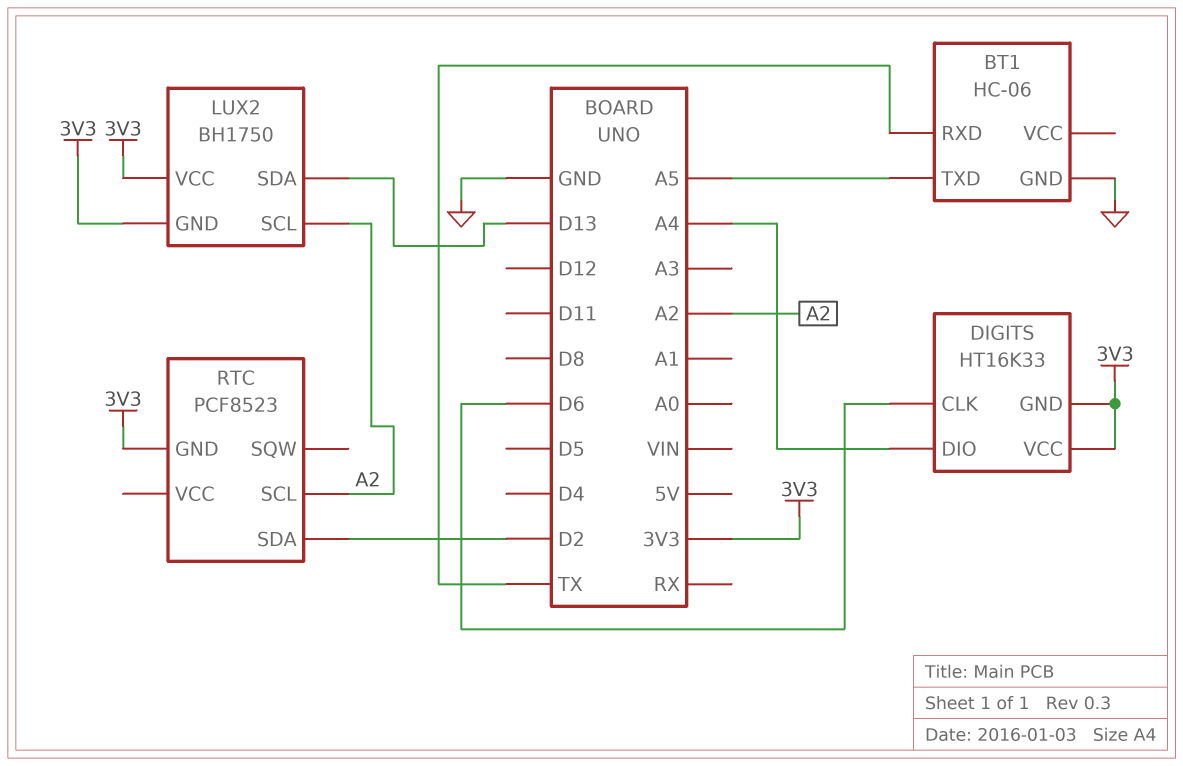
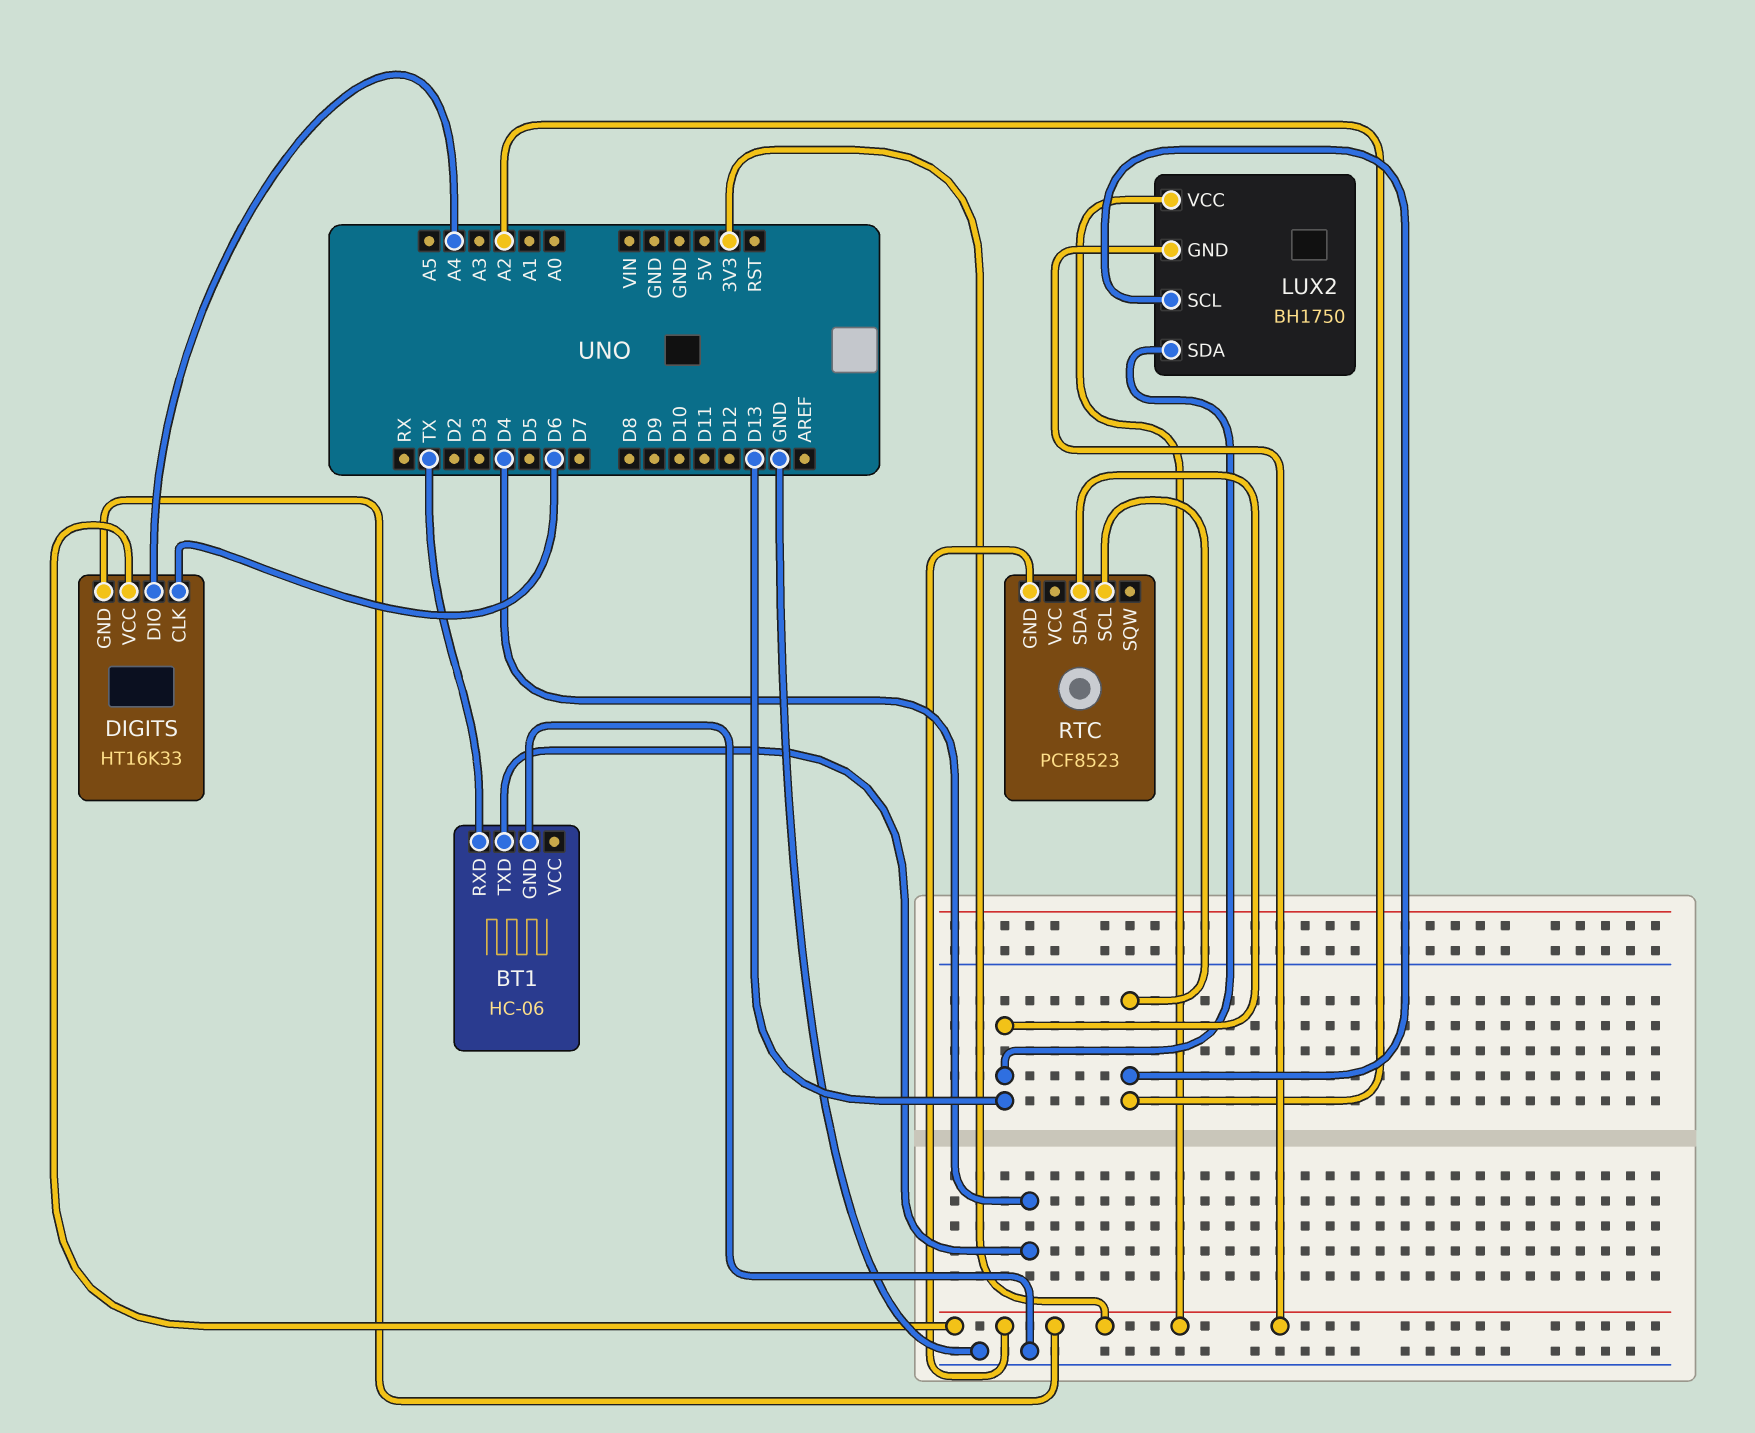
BT1 pin TXD: A5 -> D4
RTC pin SDA: D2 -> D13

